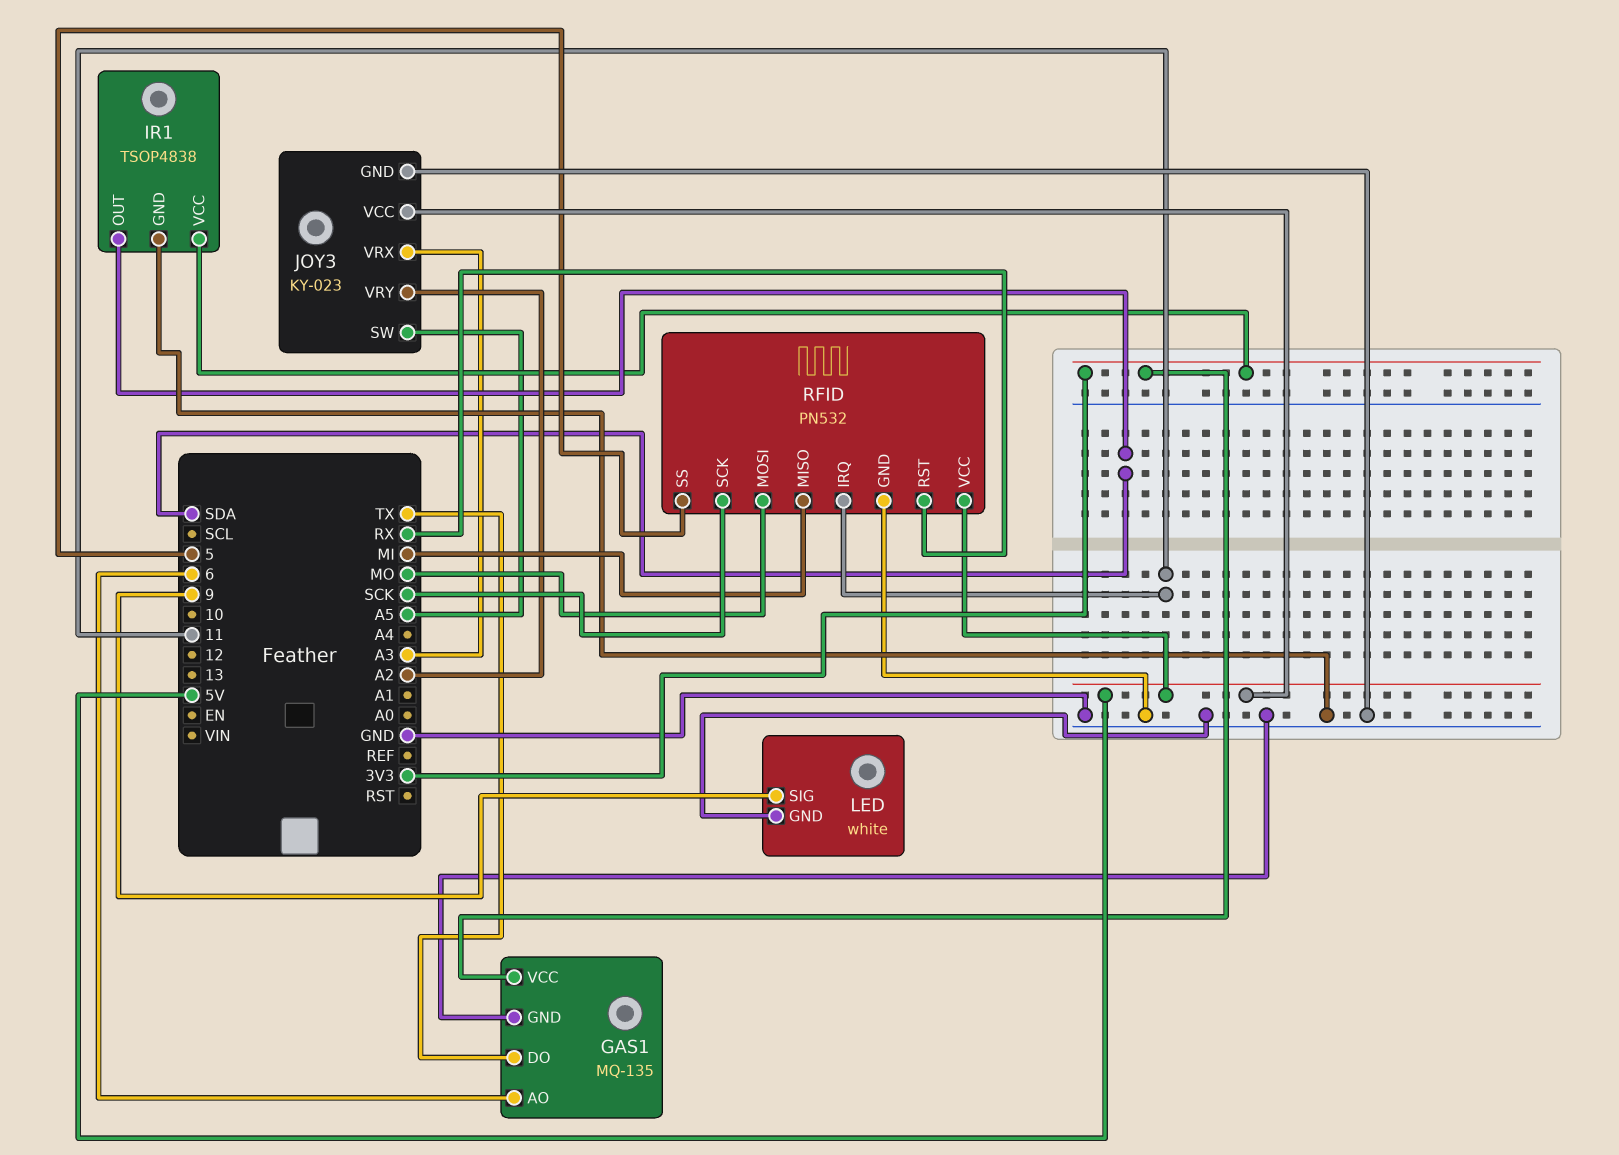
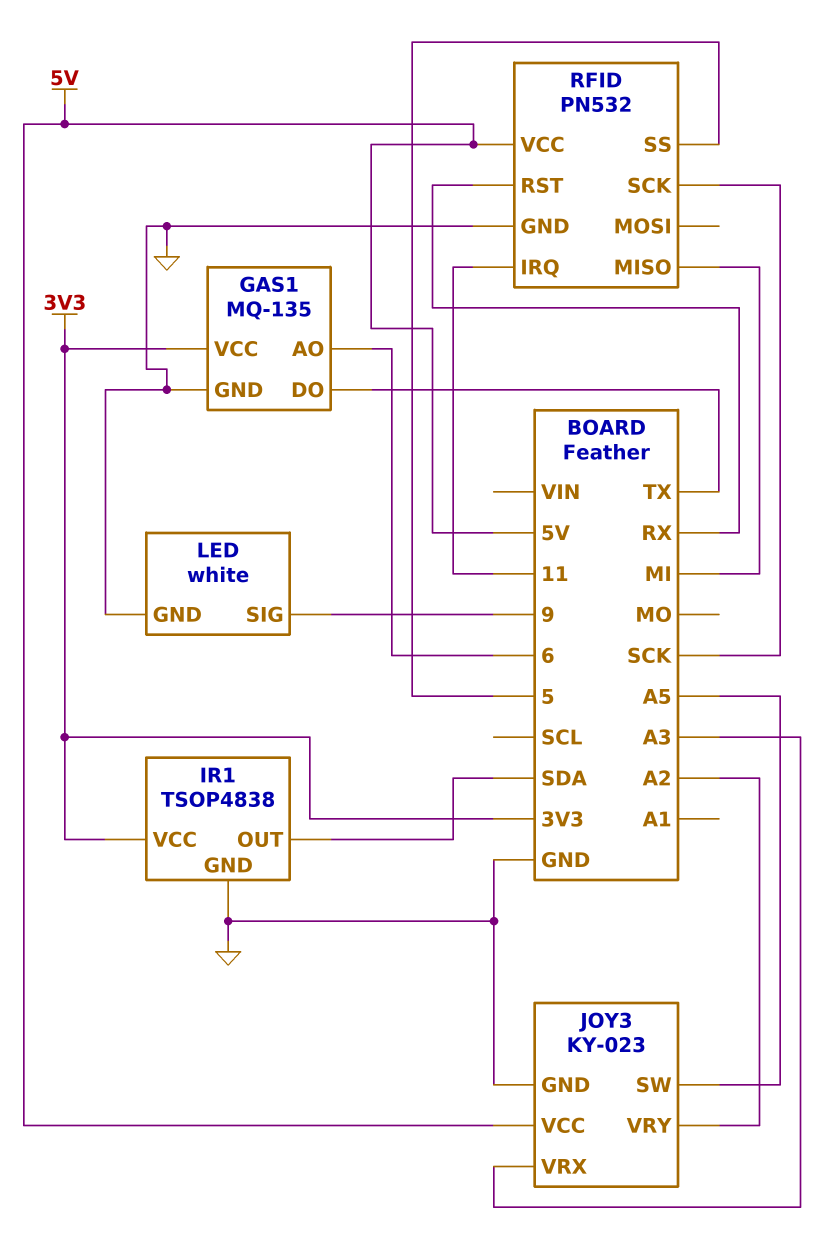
RFID pin MOSI: MO -> none

